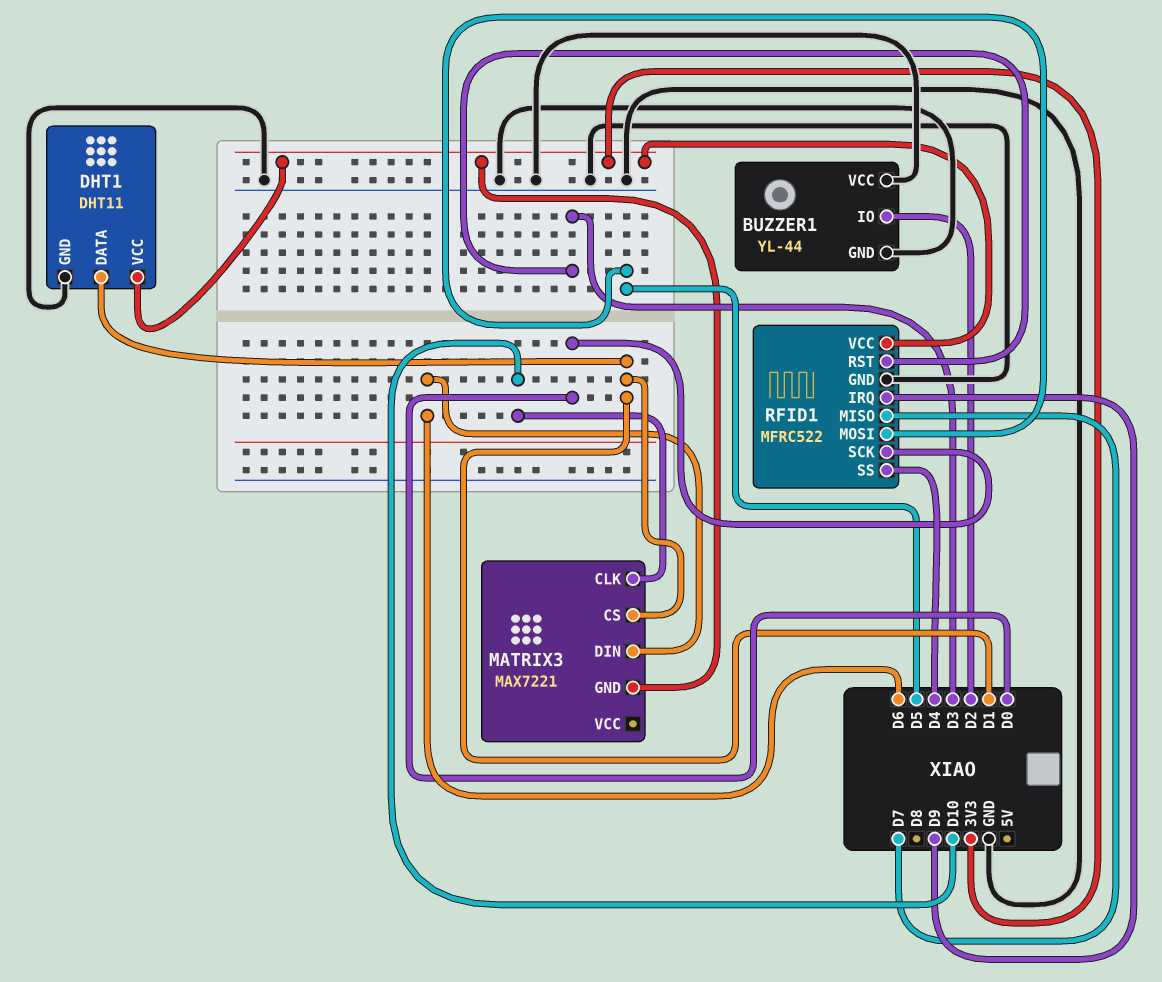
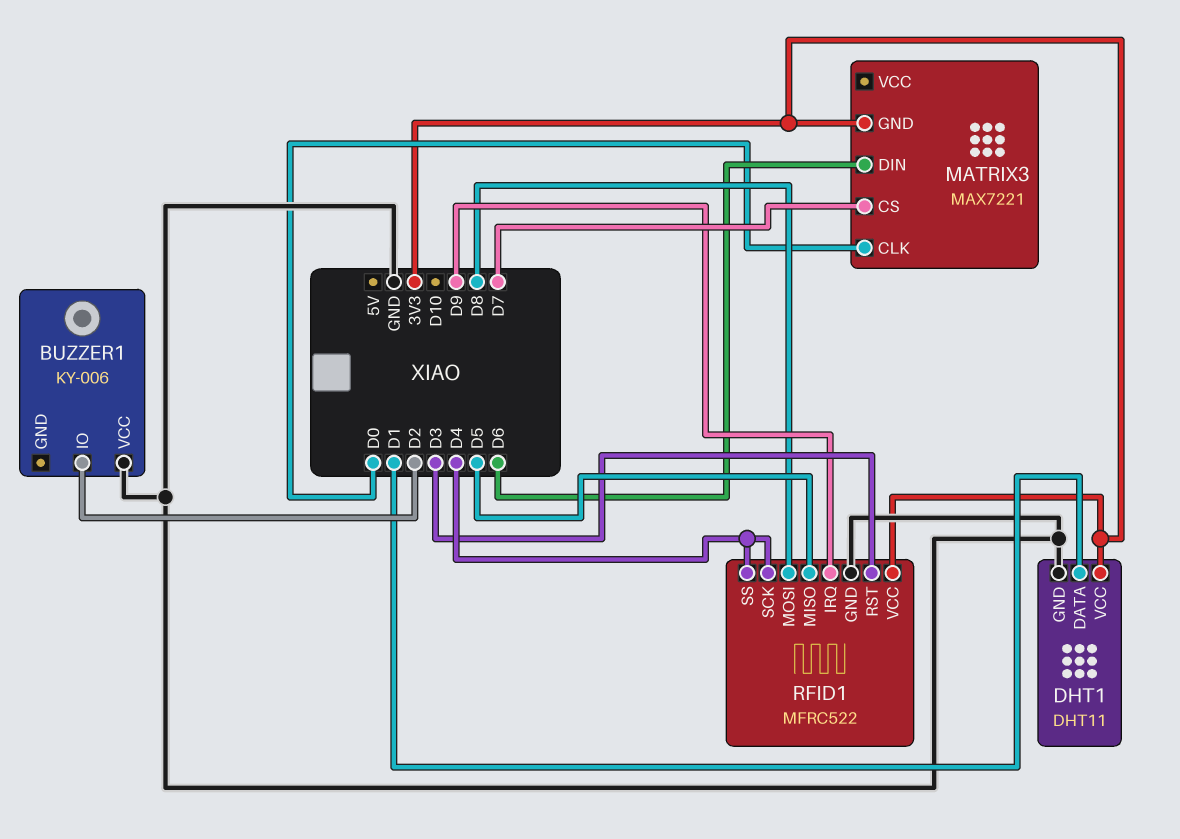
BUZZER1: YL-44 -> KY-006
BUZZER1 pin GND: GND -> none
MATRIX3 pin CLK: D10 -> D0
MATRIX3 pin CS: D1 -> D7
RFID1 pin MISO: D7 -> D5
RFID1 pin MOSI: D5 -> D8
RFID1 pin SCK: D0 -> D4

